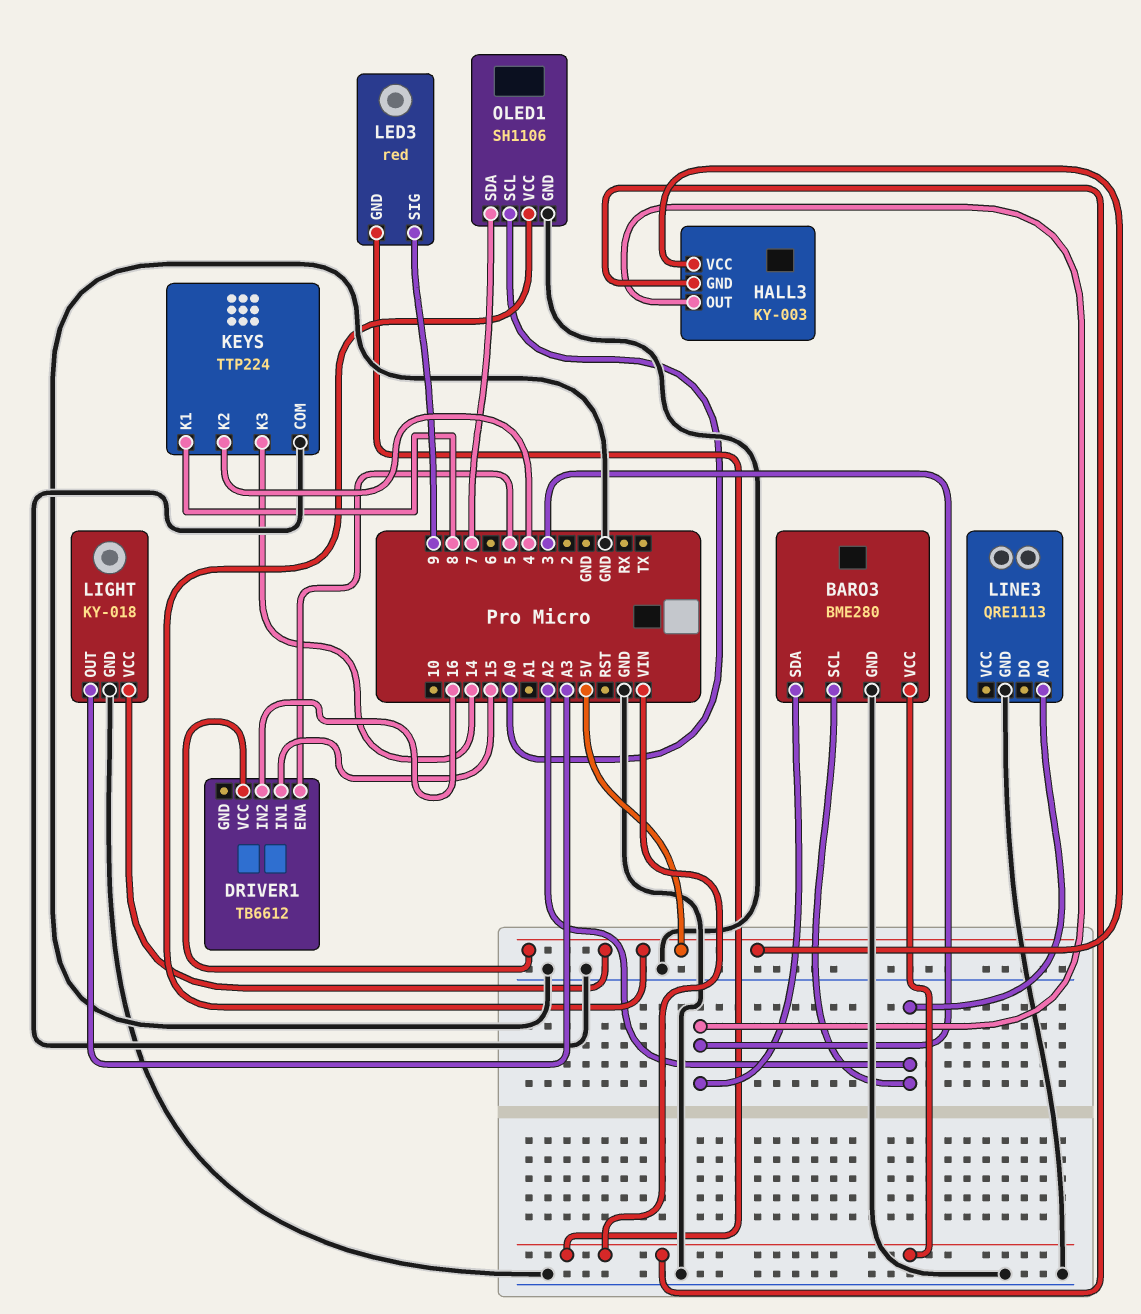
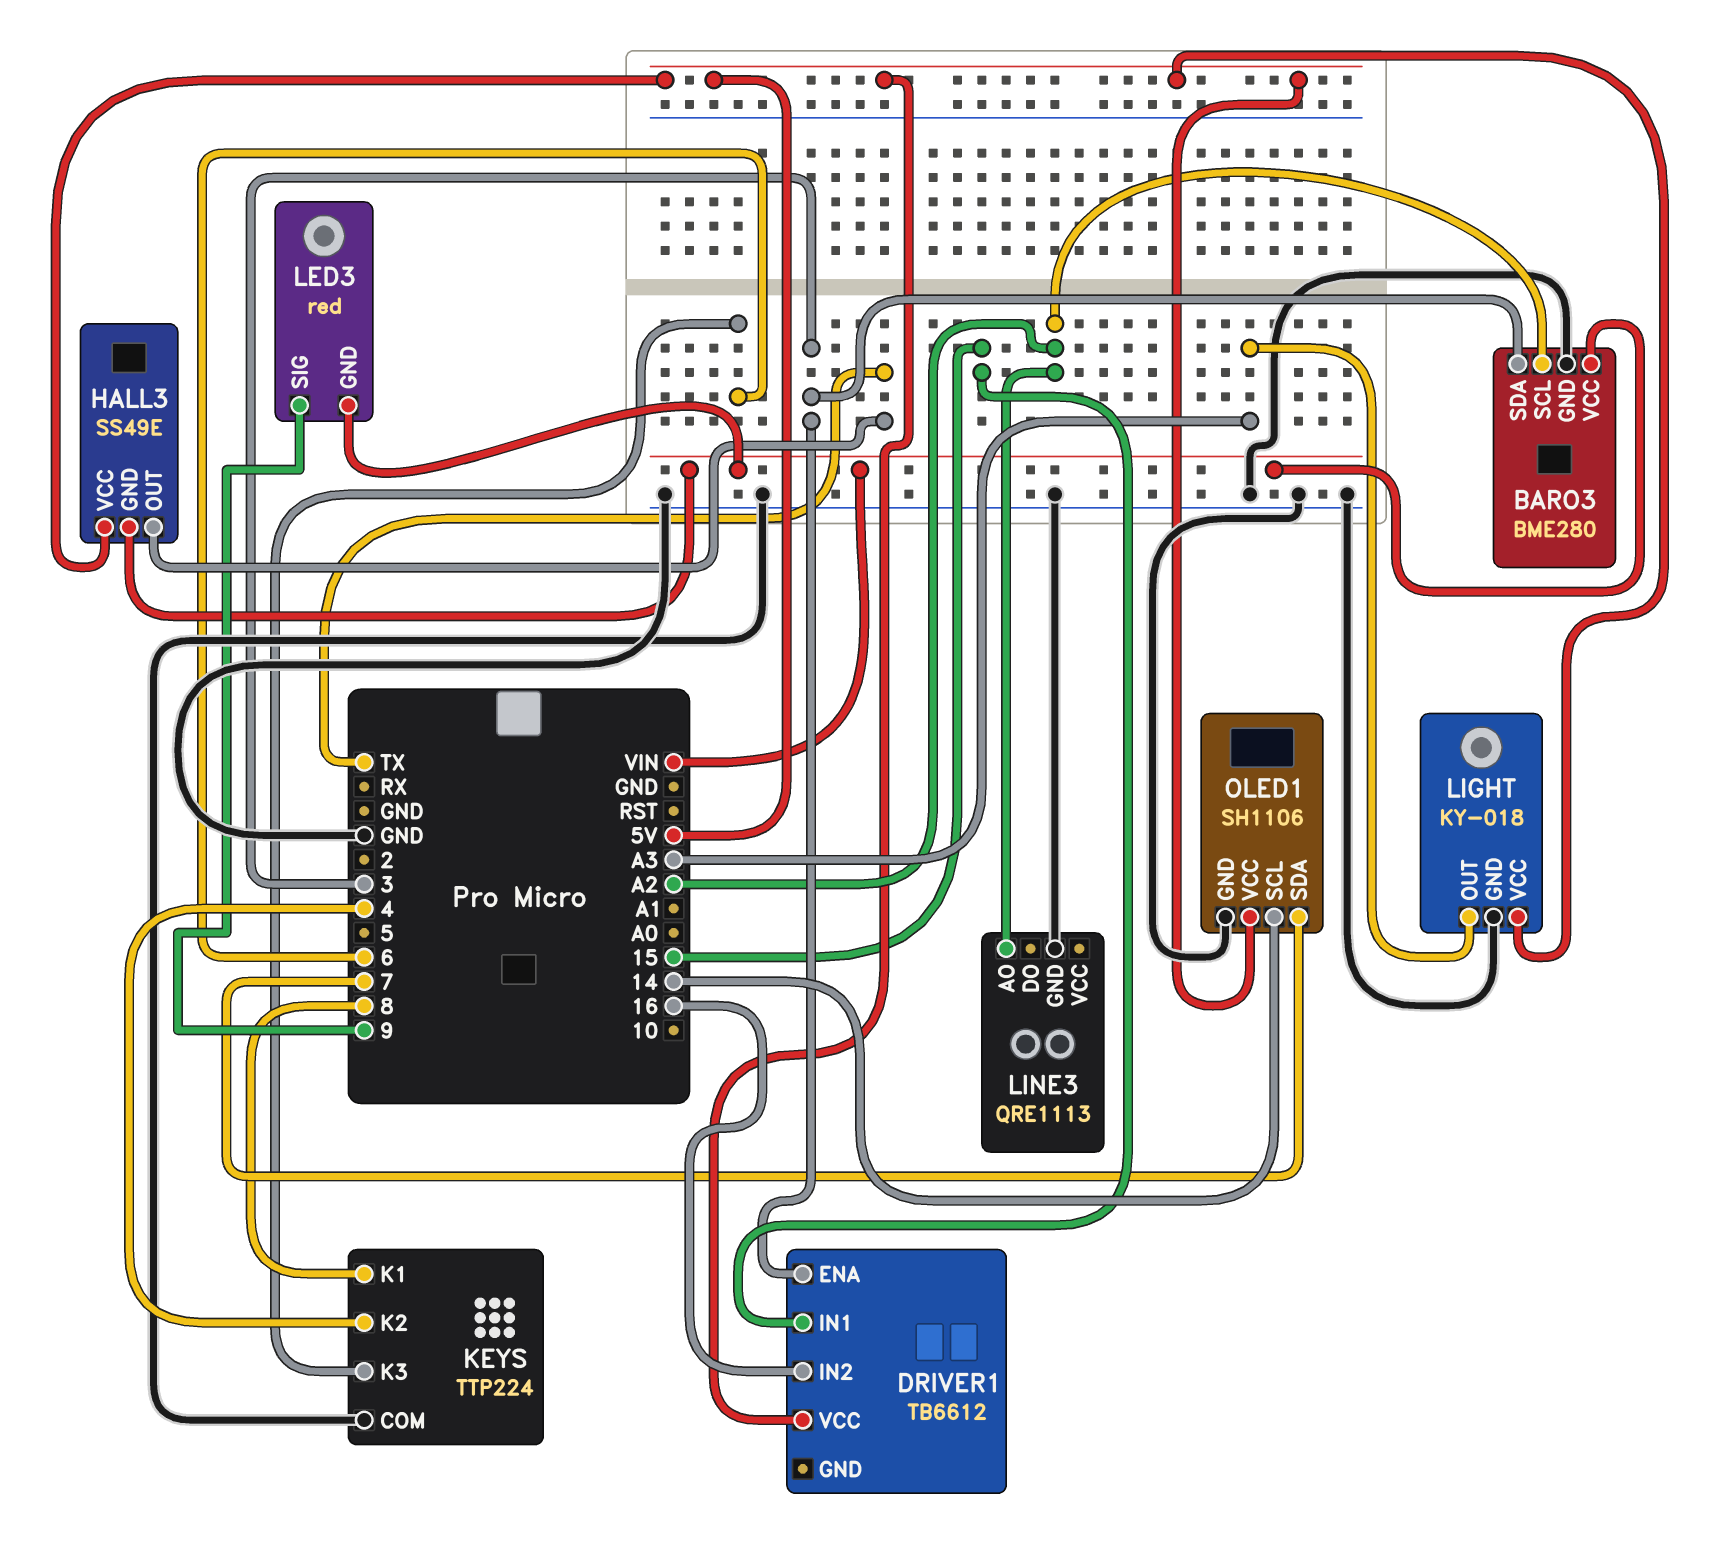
DRIVER1 pin ENA: 5 -> 3
HALL3: KY-003 -> SS49E
HALL3 pin OUT: 3 -> TX
KEYS pin K3: 14 -> 6
OLED1 pin SCL: A0 -> 14

